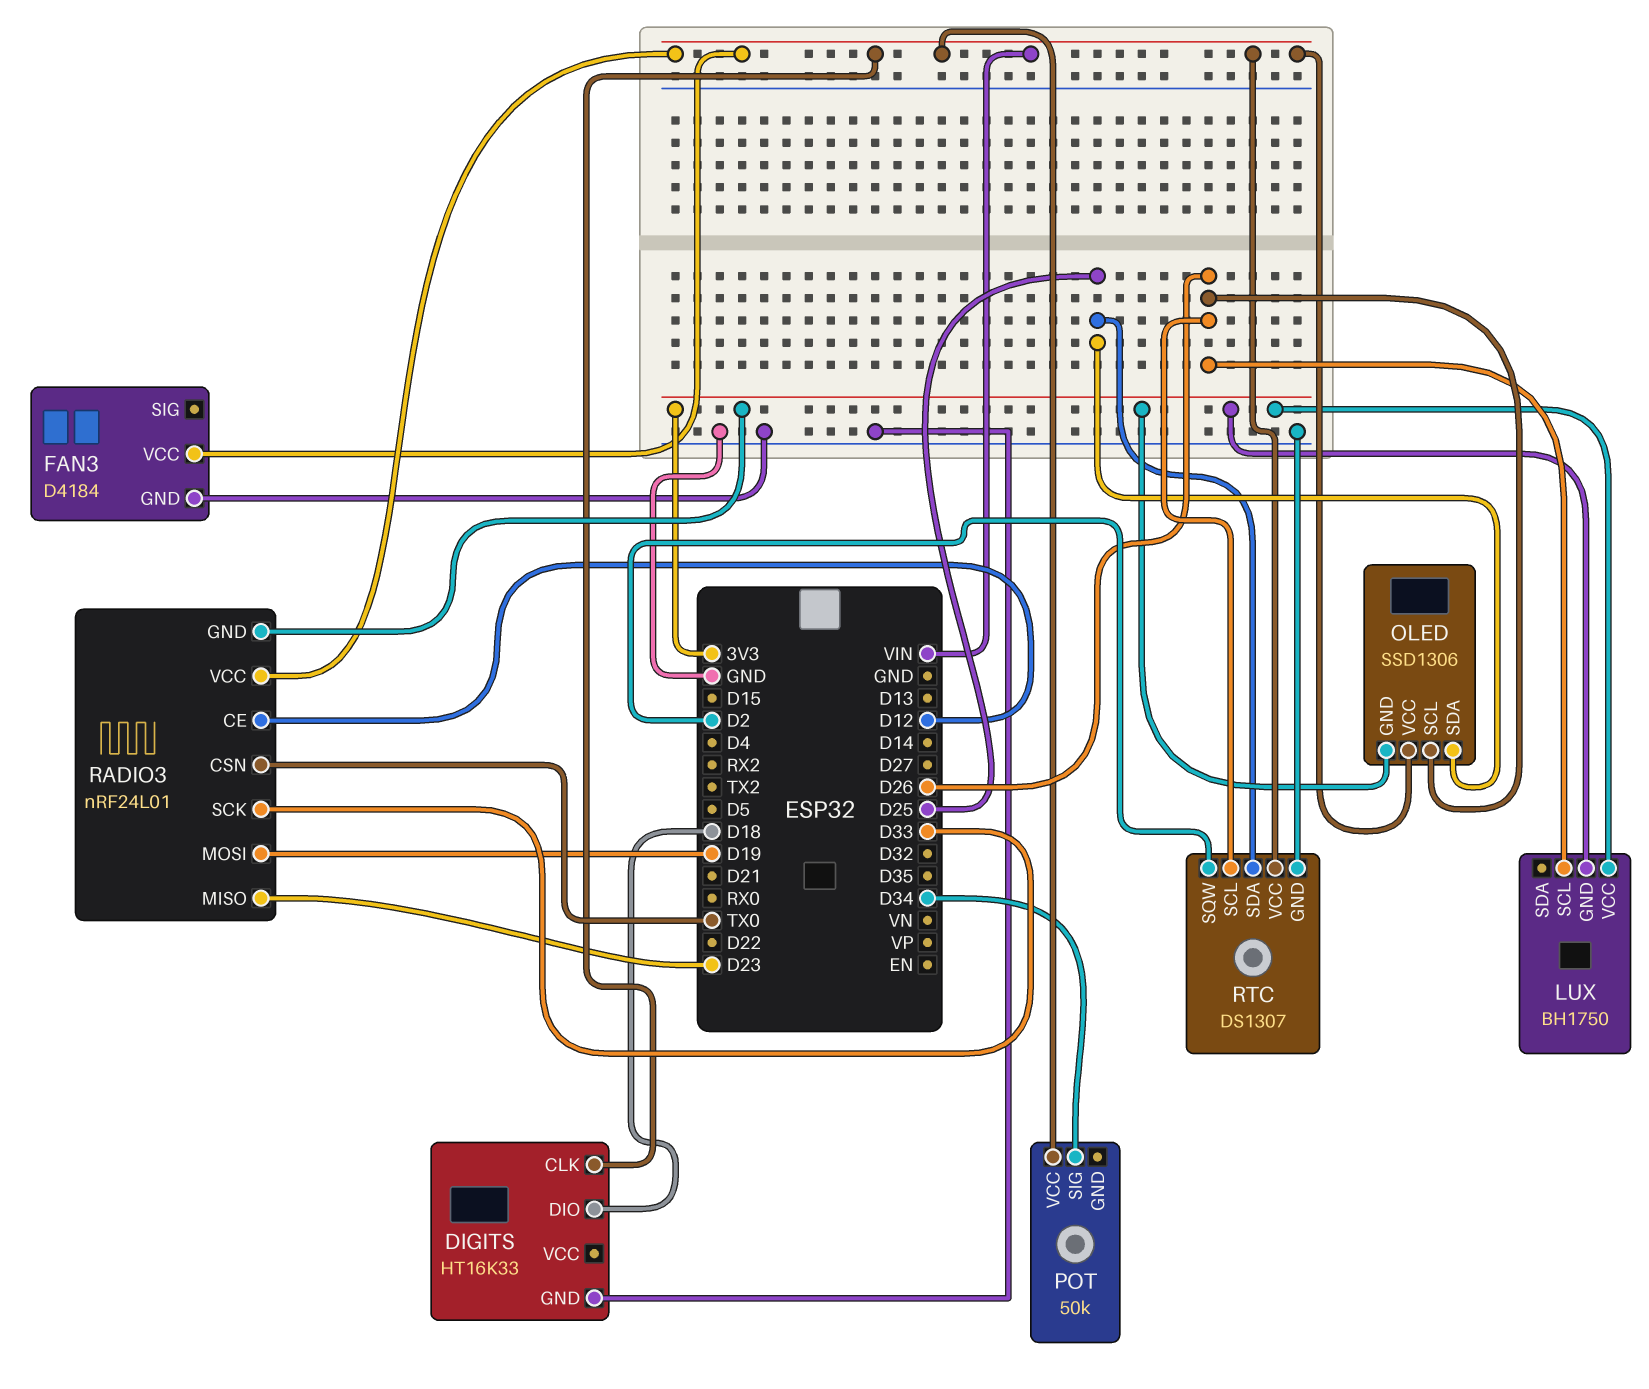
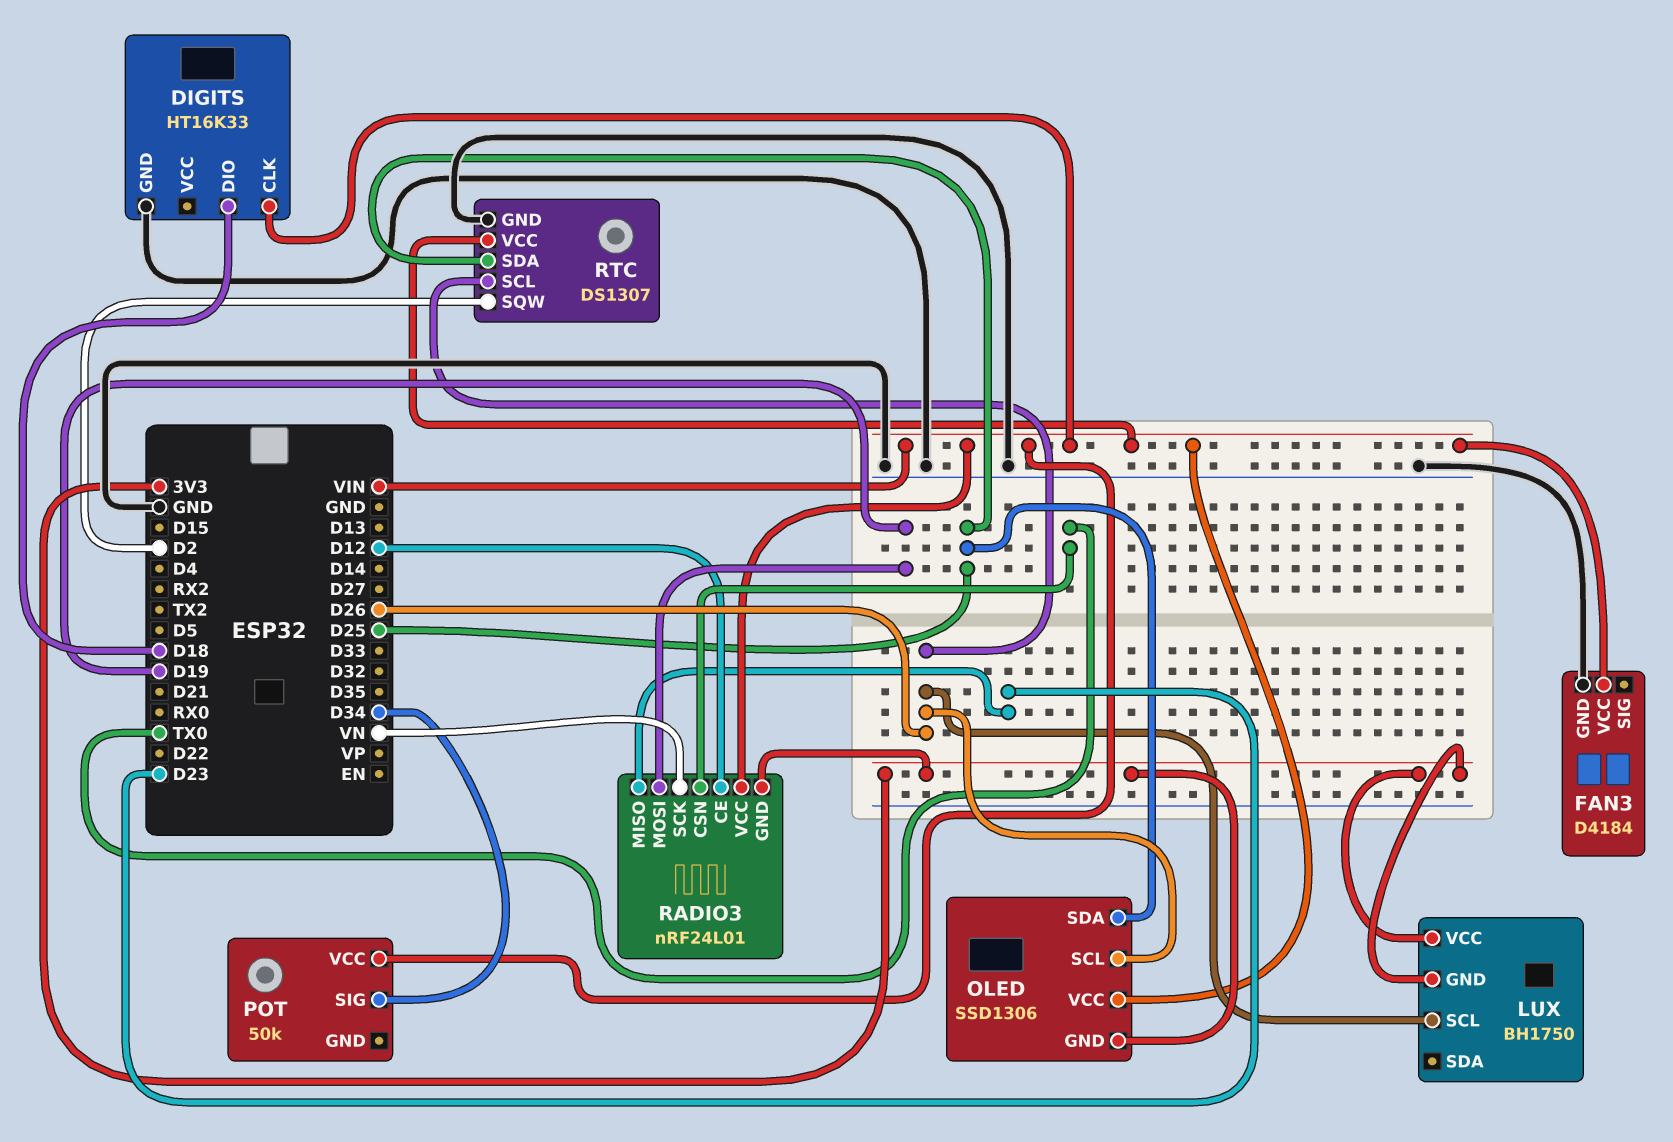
RADIO3 pin SCK: D33 -> VN

